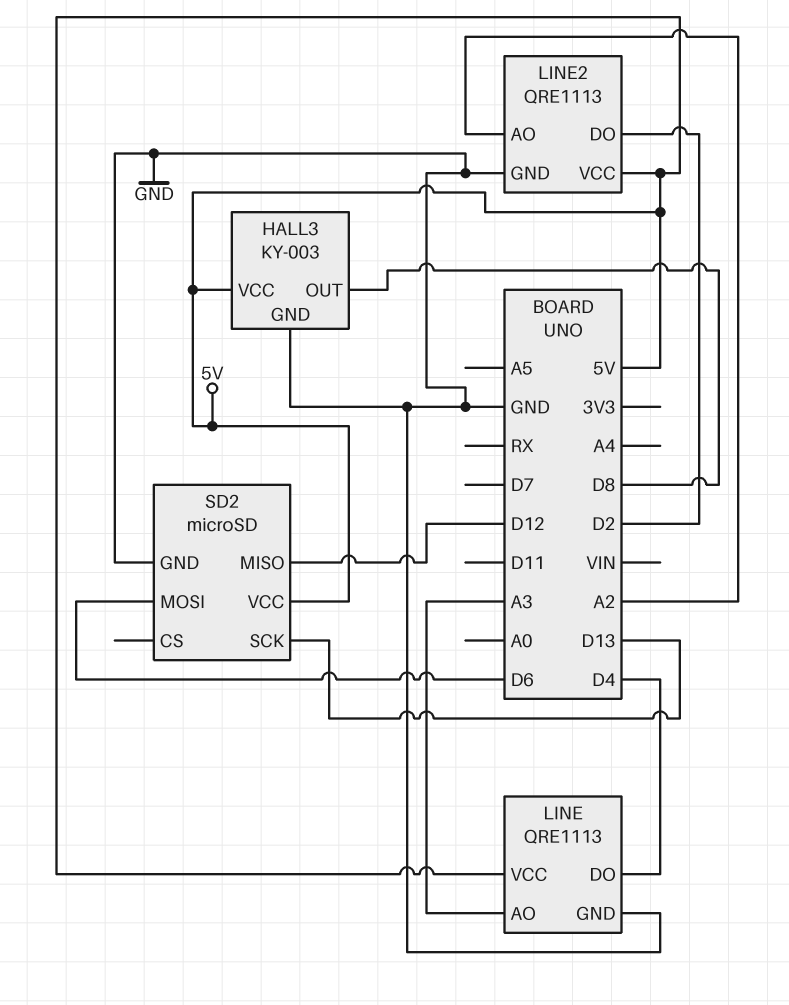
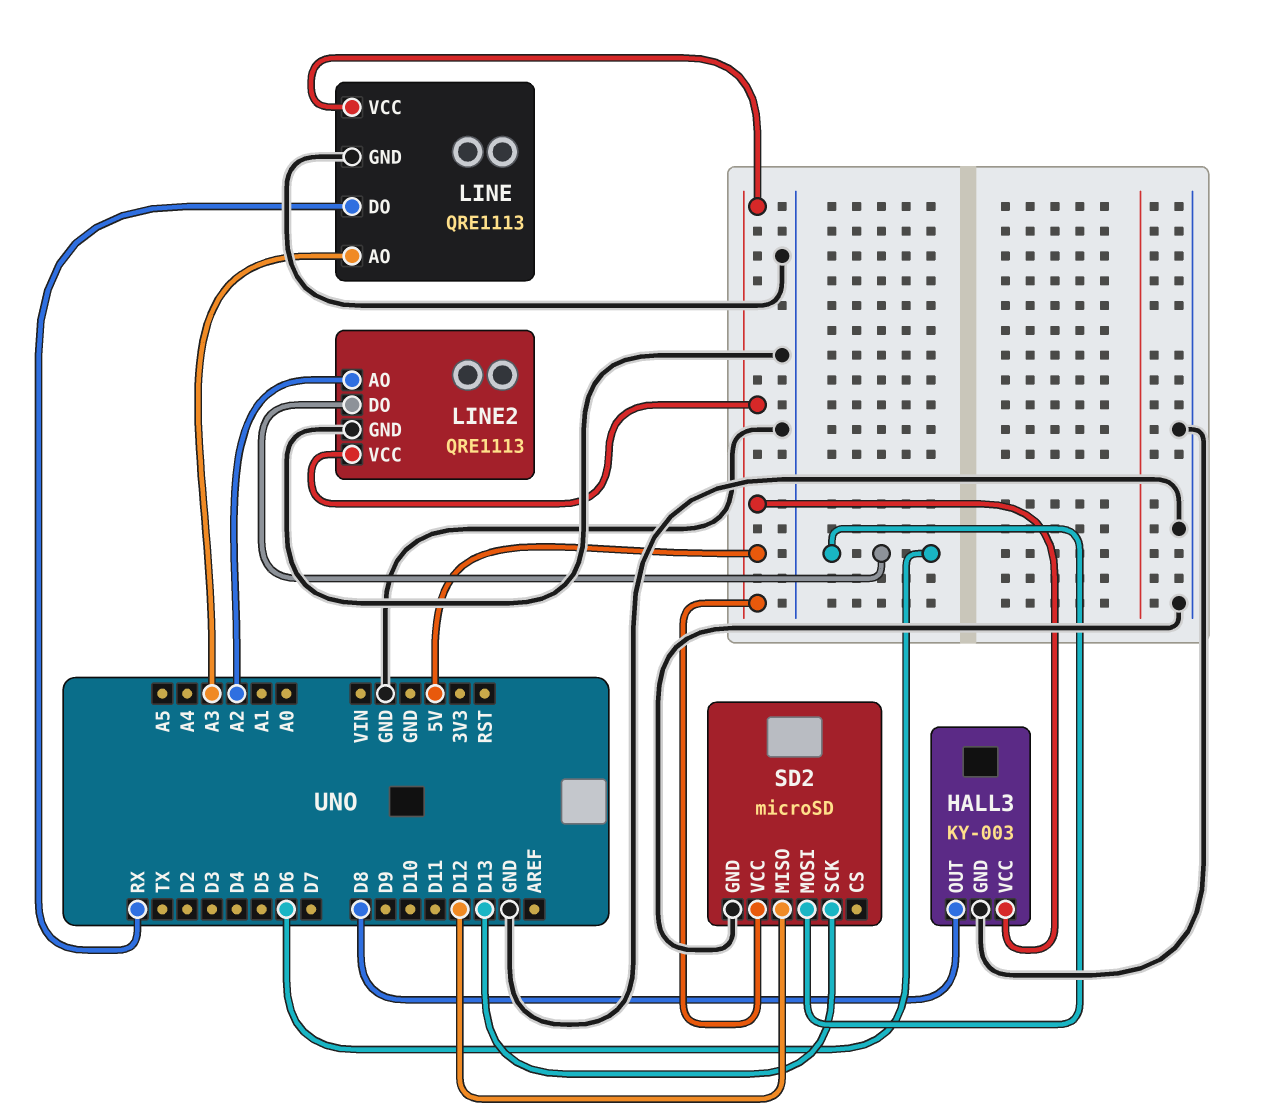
LINE pin DO: D4 -> RX
LINE2 pin DO: D2 -> D6

